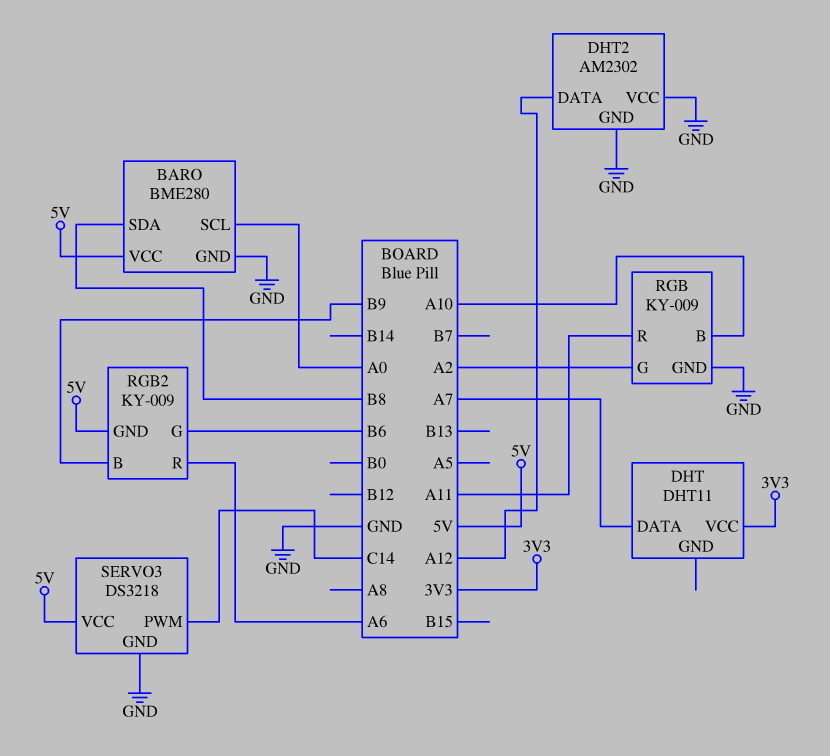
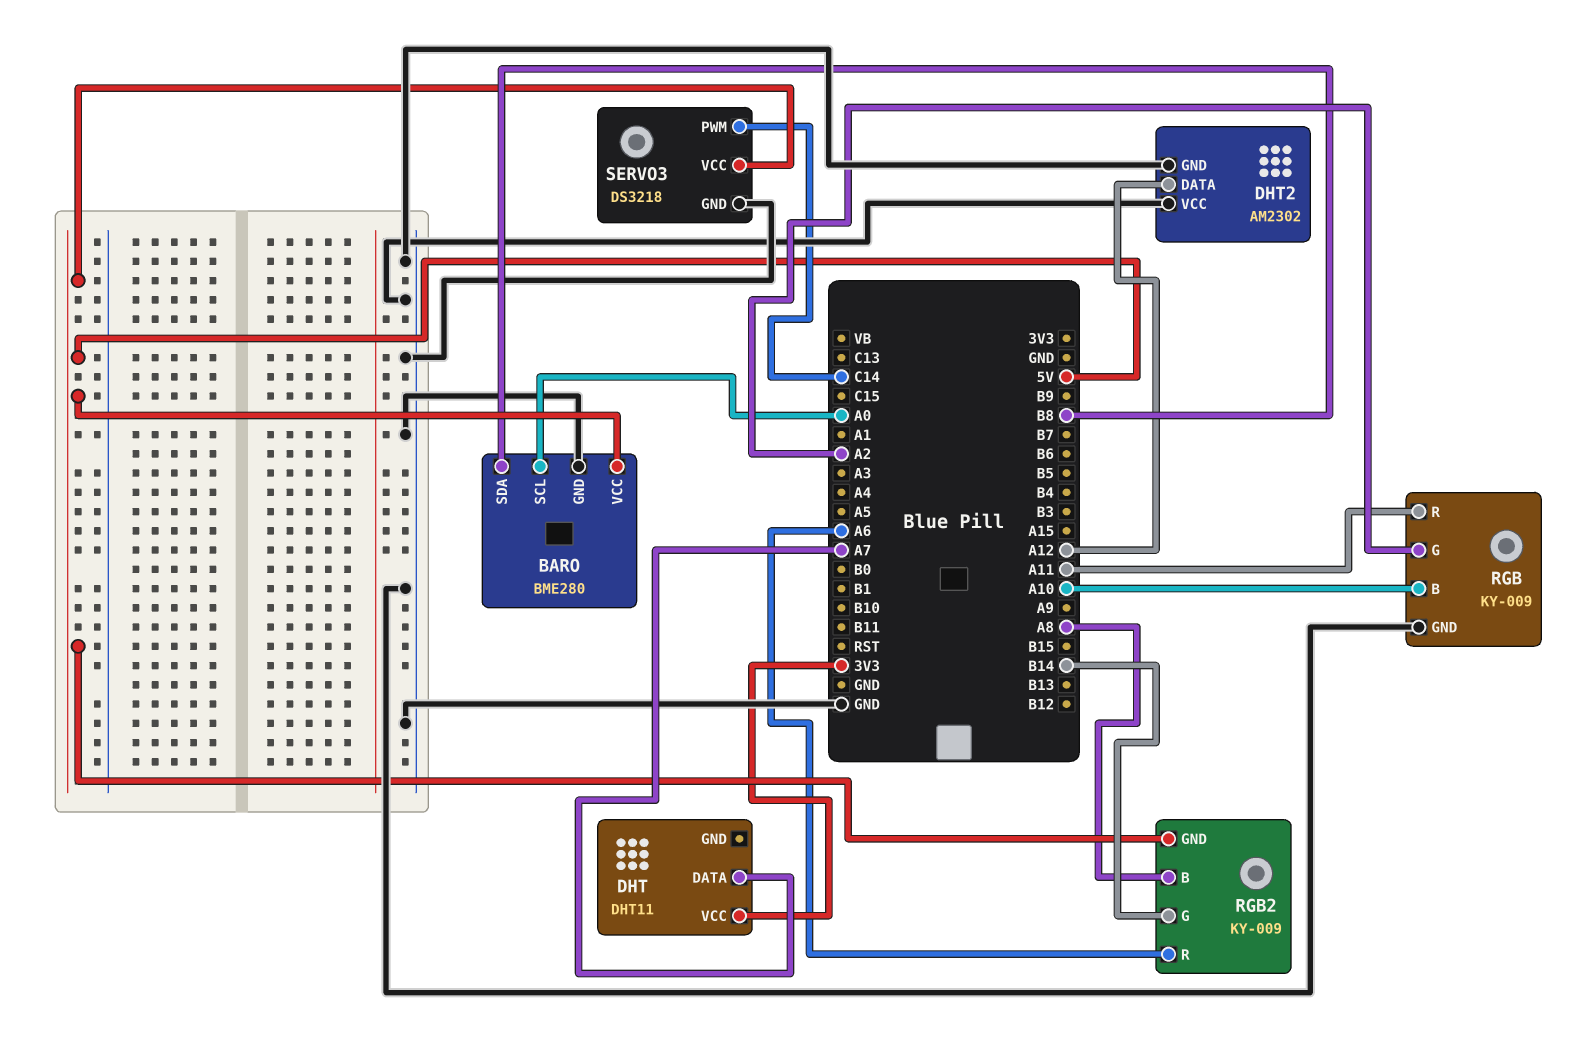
RGB2 pin B: B9 -> A8
RGB2 pin G: B6 -> B14

